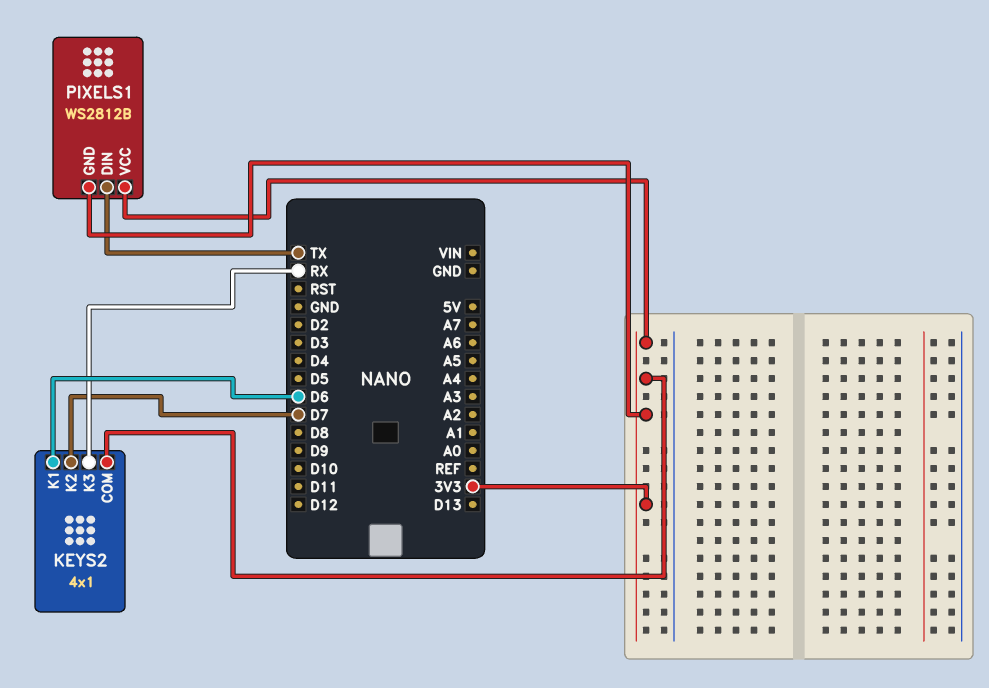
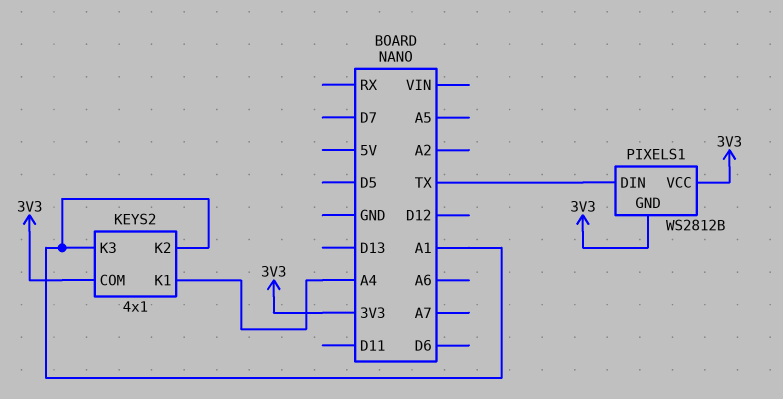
KEYS2 pin K1: D6 -> A4
KEYS2 pin K2: D7 -> A1
KEYS2 pin K3: RX -> A1

